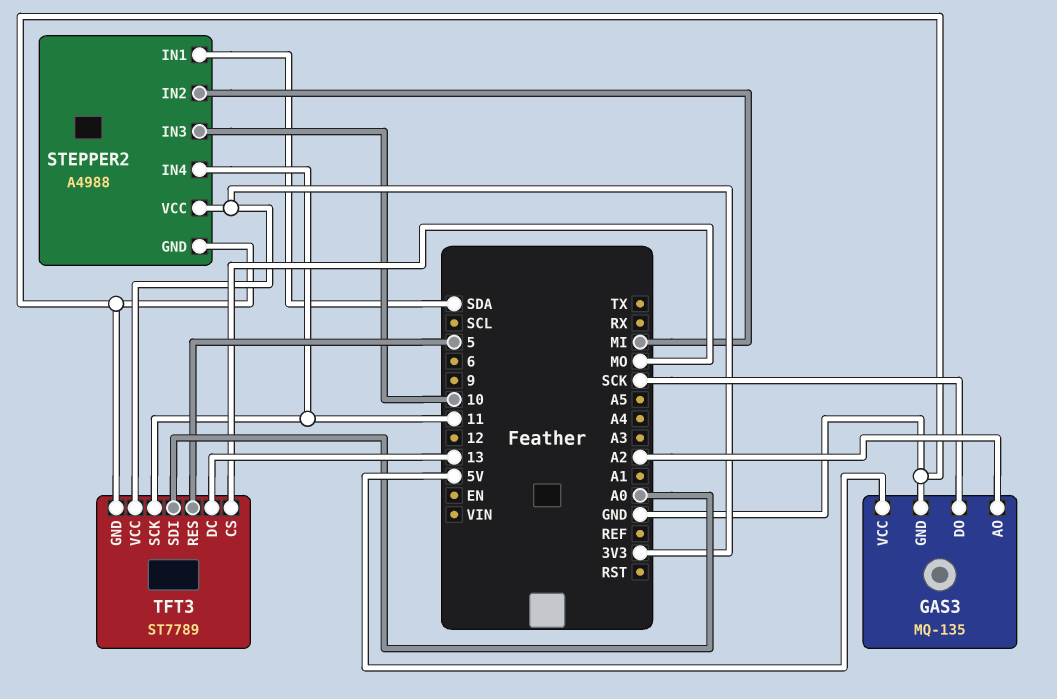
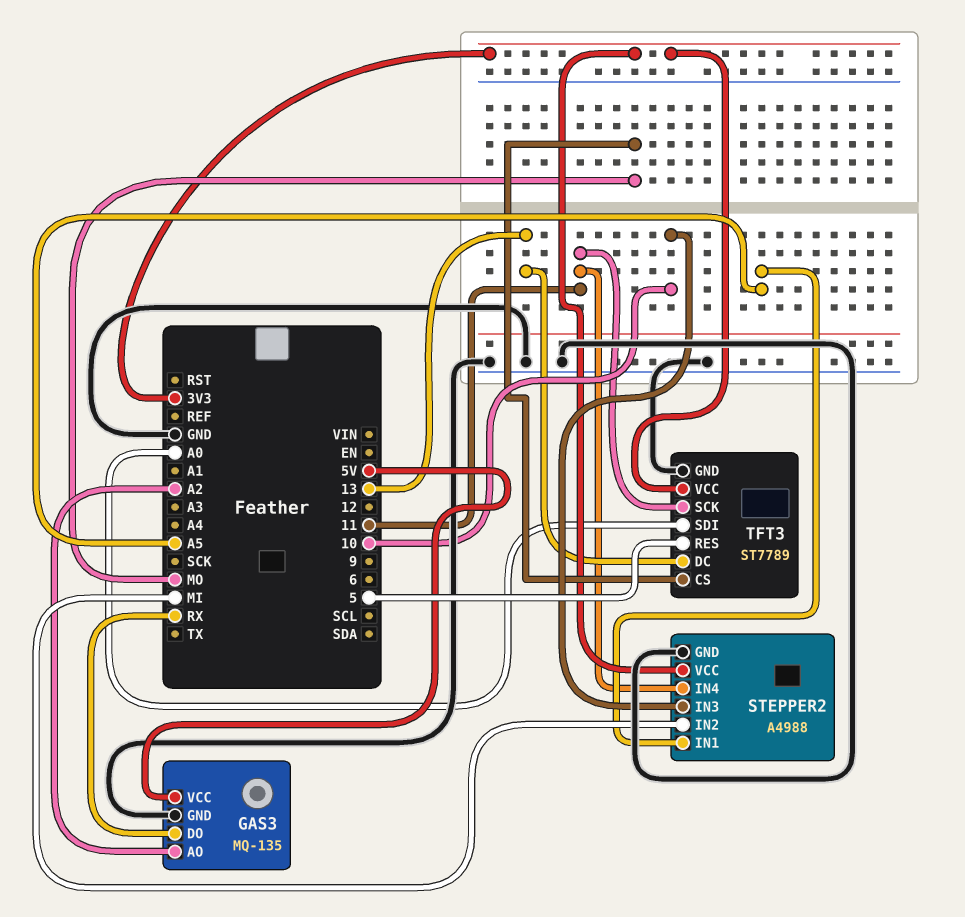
GAS3 pin DO: SCK -> RX
STEPPER2 pin IN1: SDA -> A5

